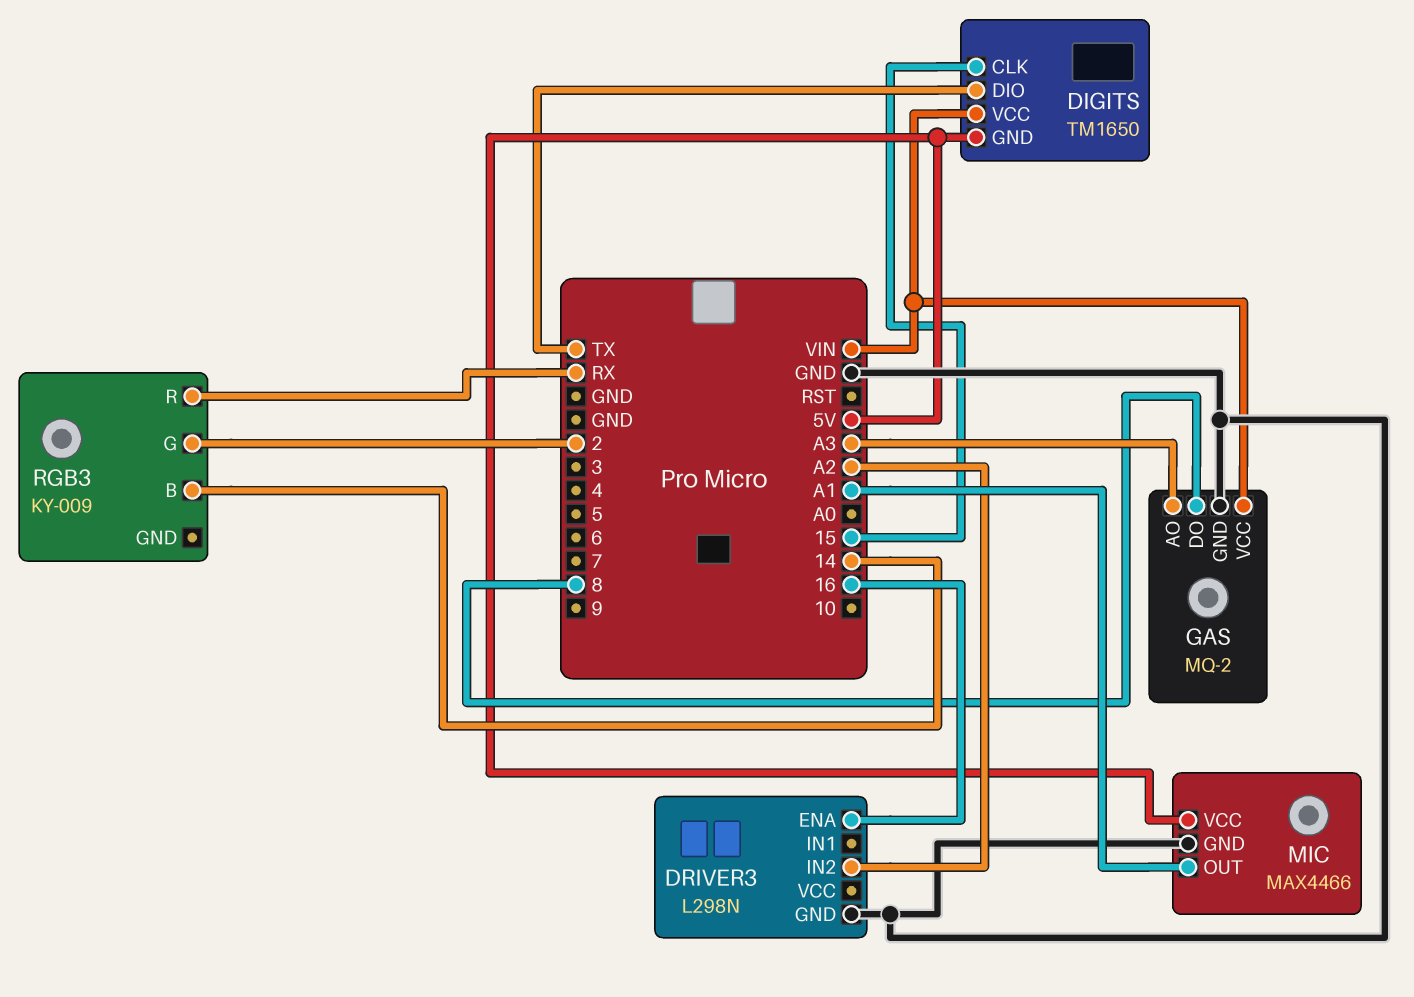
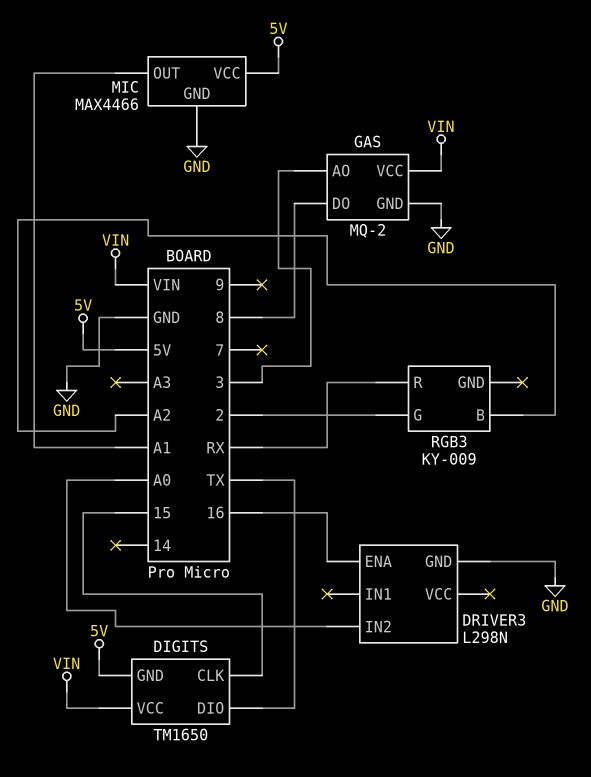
DRIVER3 pin IN2: A2 -> A0
GAS pin AO: A3 -> 3
RGB3 pin B: 14 -> A2

